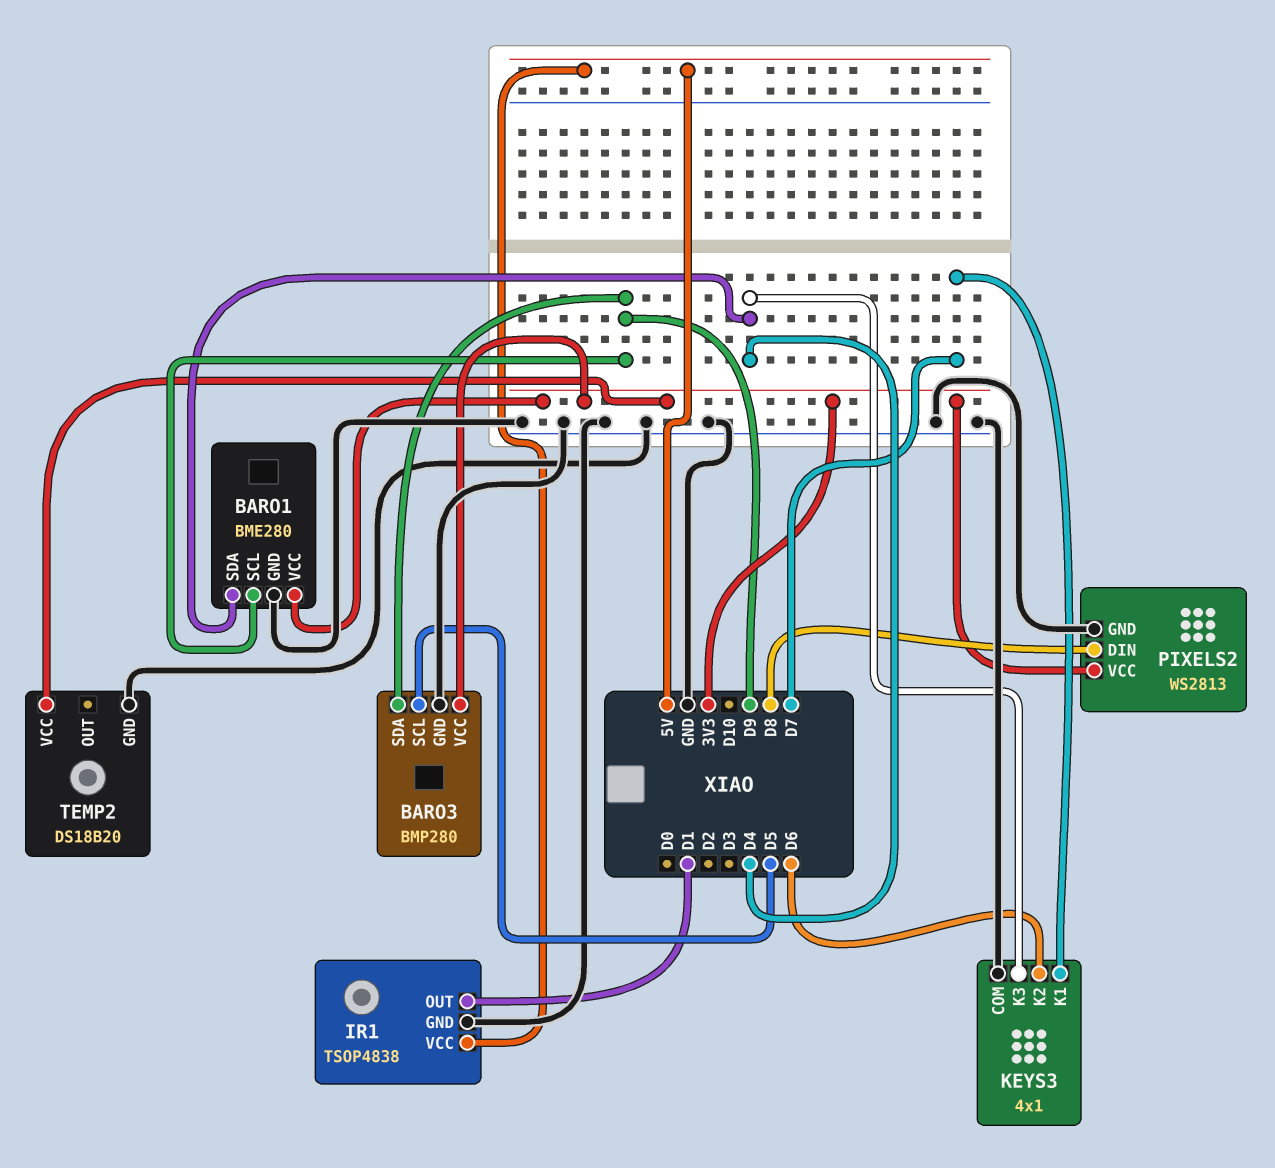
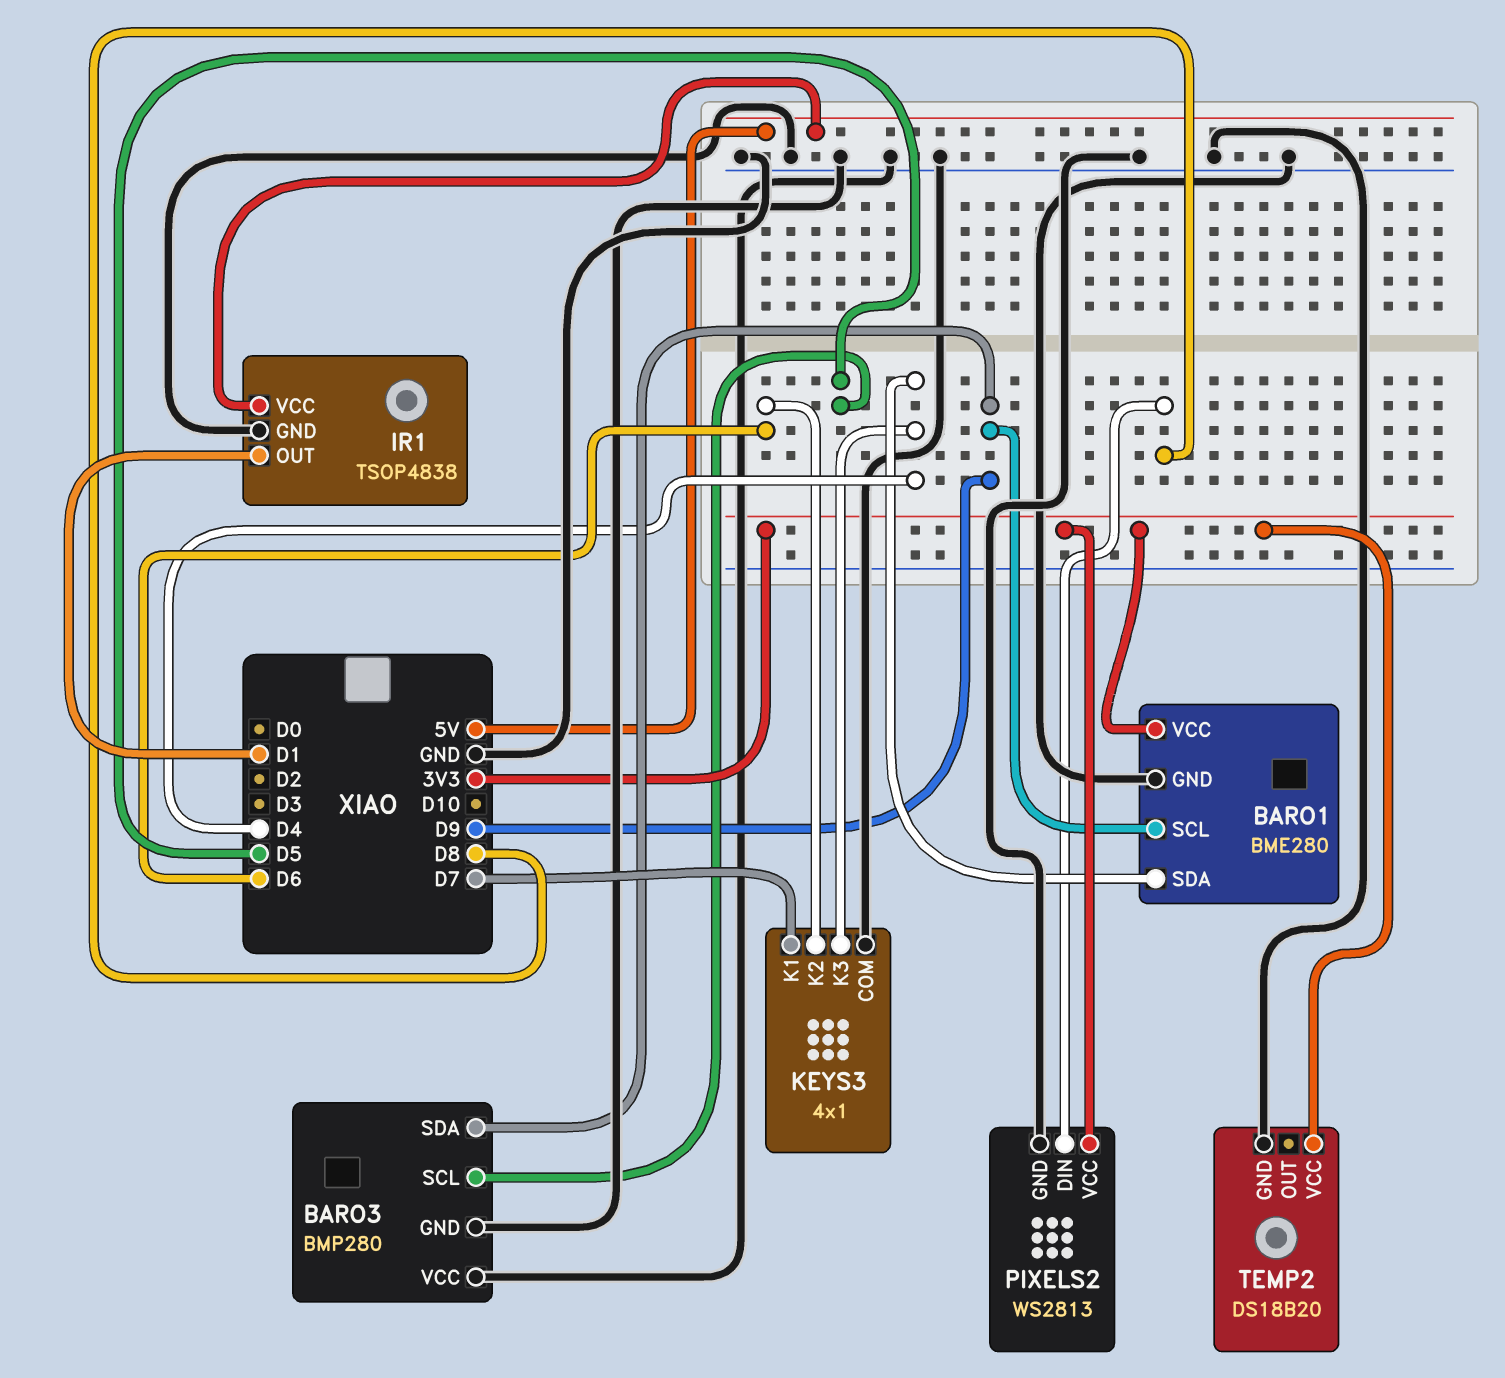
BARO3 pin VCC: 3V3 -> GND

